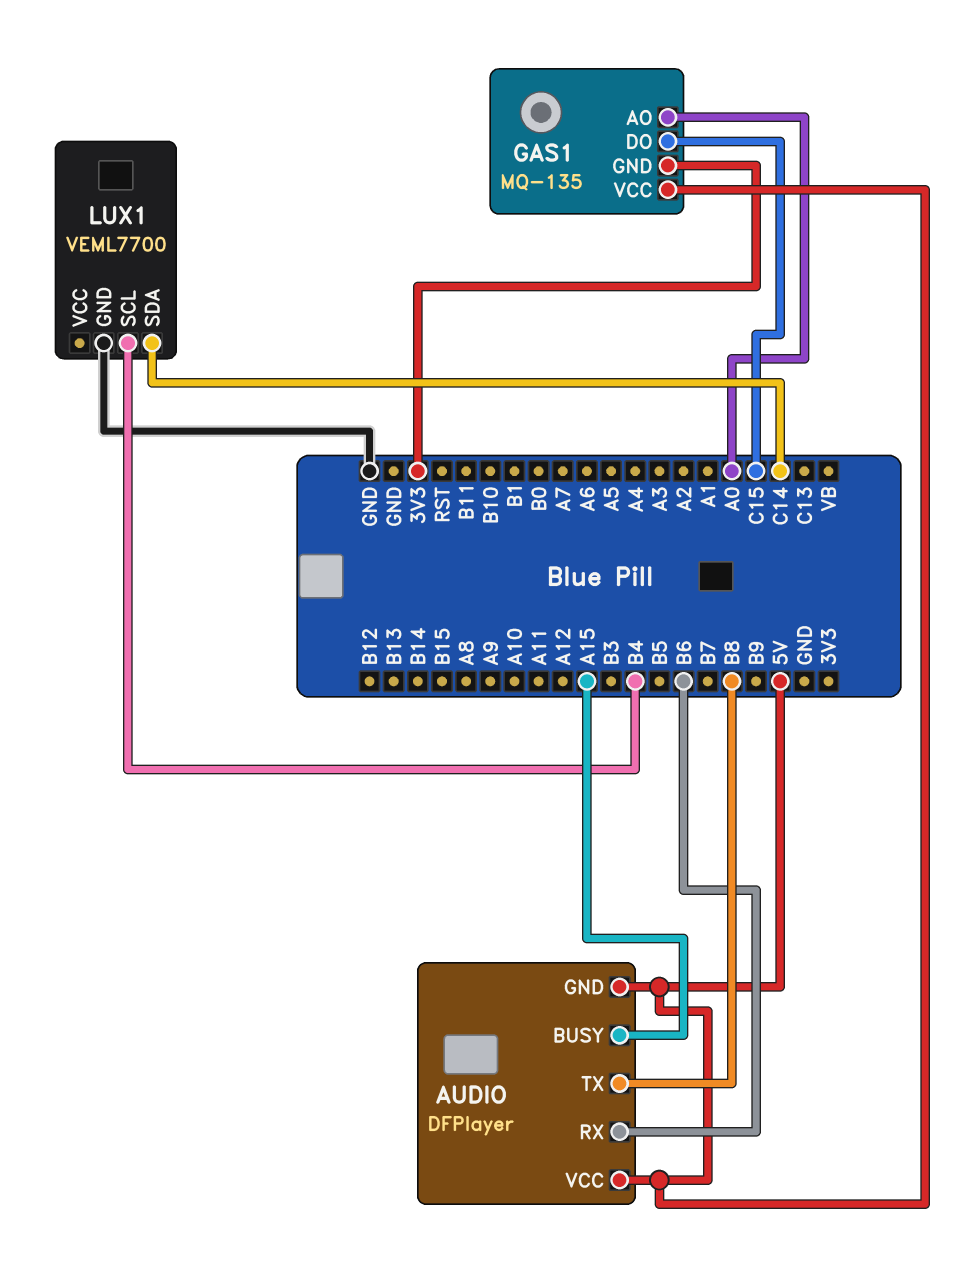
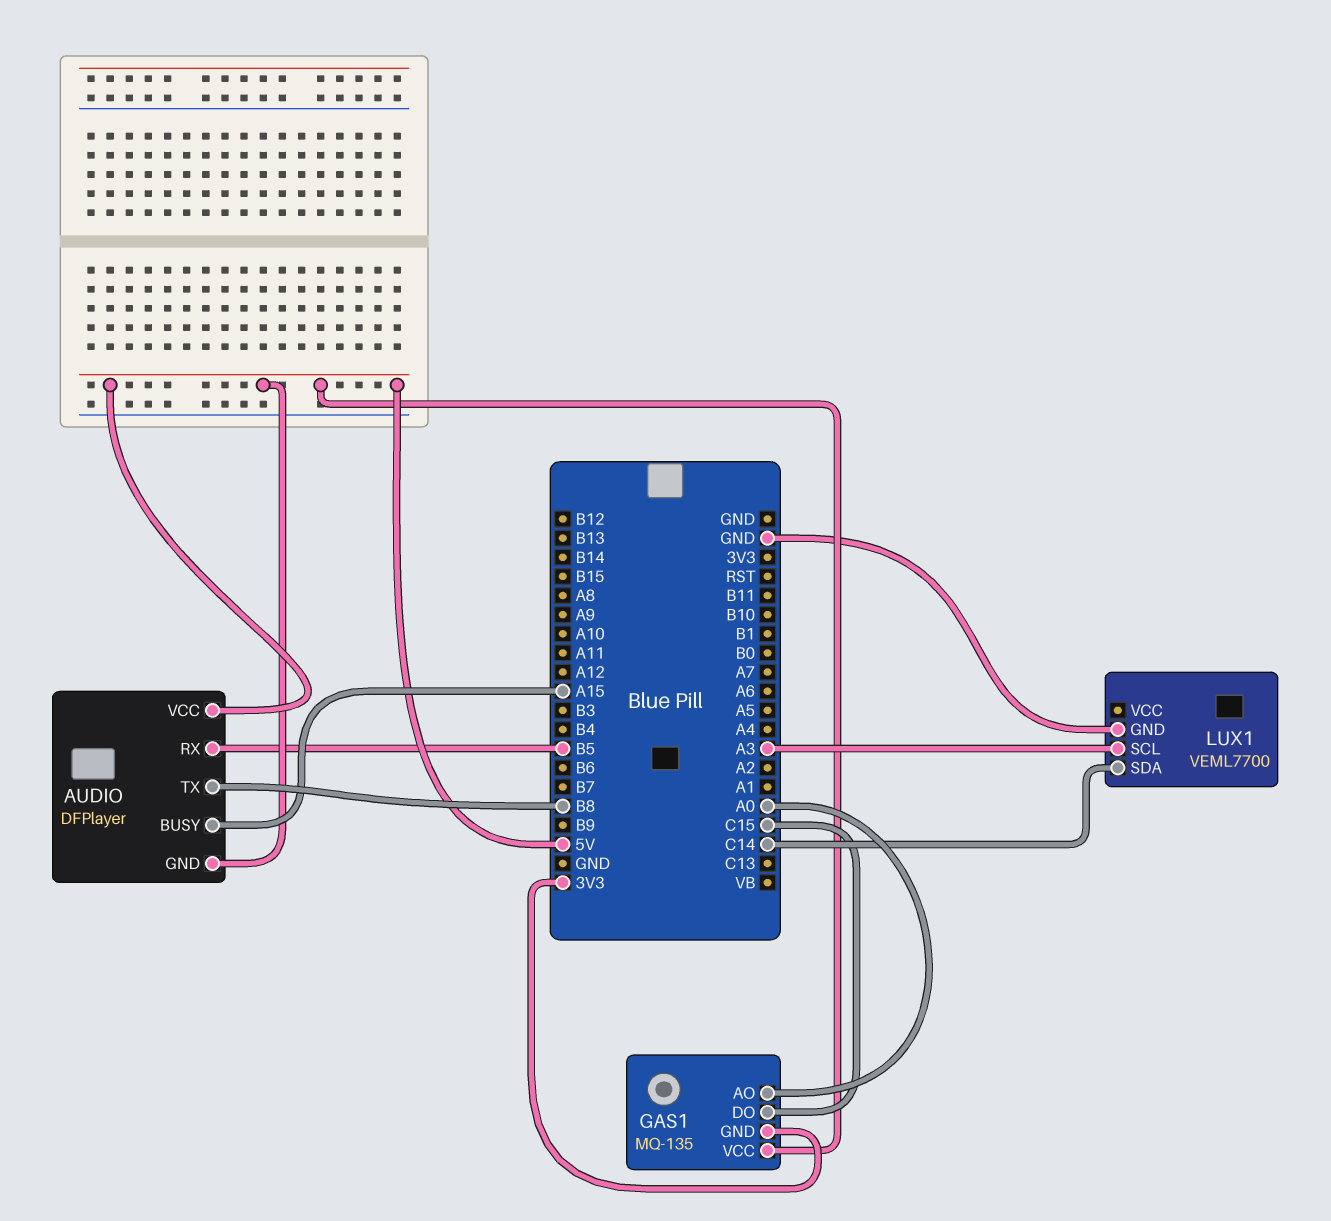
AUDIO pin RX: B6 -> B5
LUX1 pin SCL: B4 -> A3

